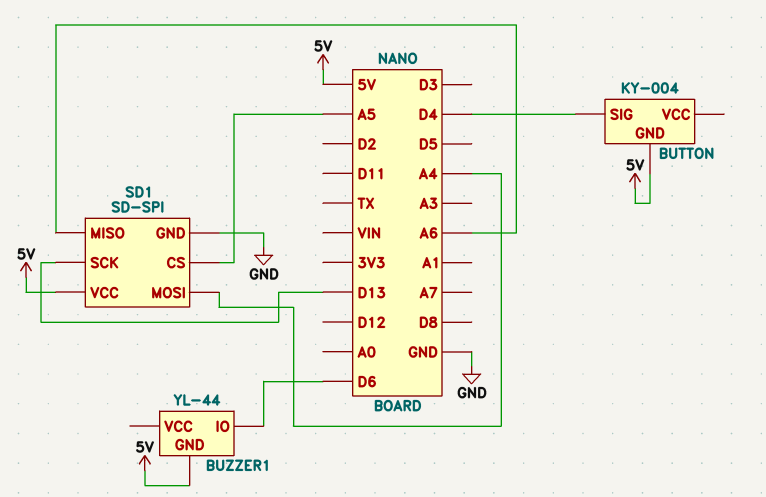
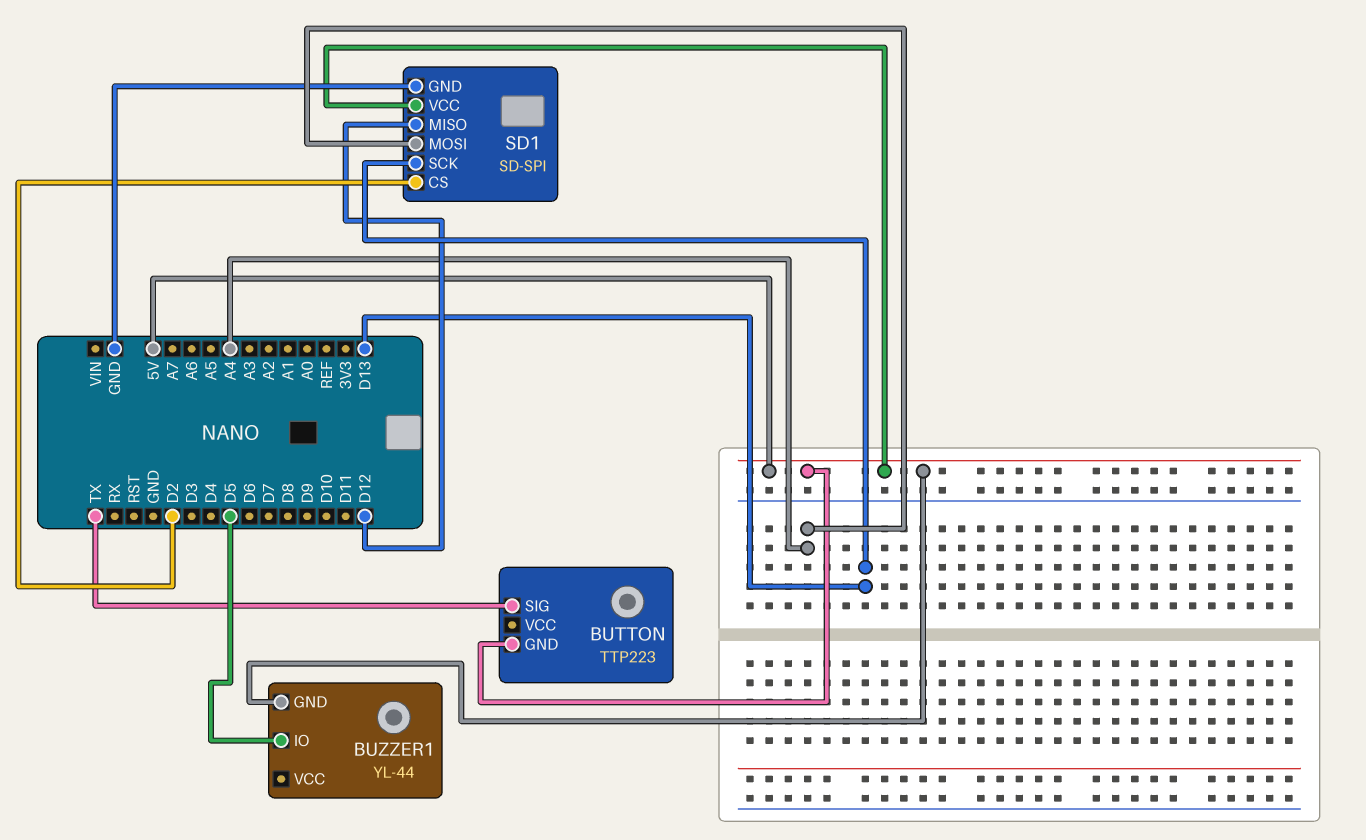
BUTTON: KY-004 -> TTP223
BUTTON pin SIG: D4 -> TX
BUZZER1 pin IO: D6 -> D5
SD1 pin CS: A5 -> D2
SD1 pin MISO: A6 -> D12

